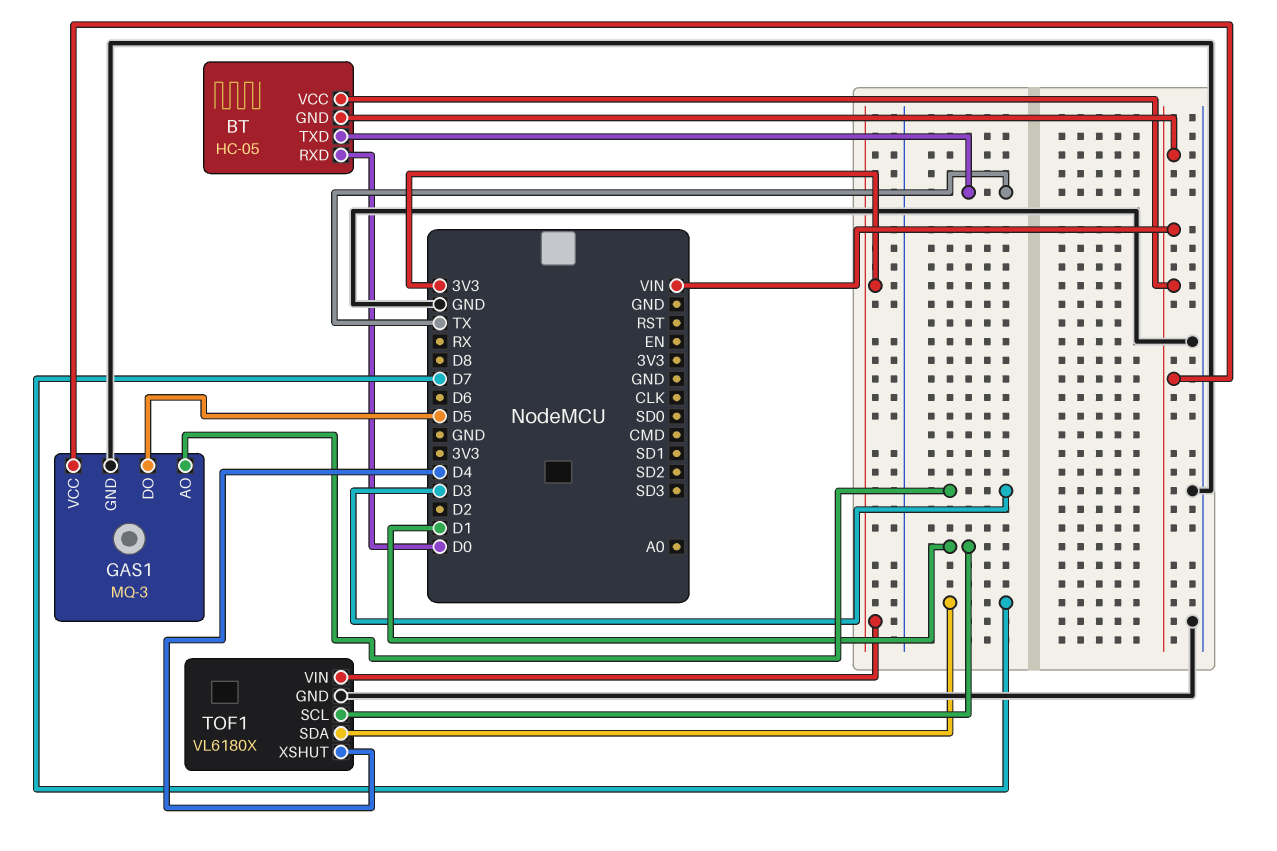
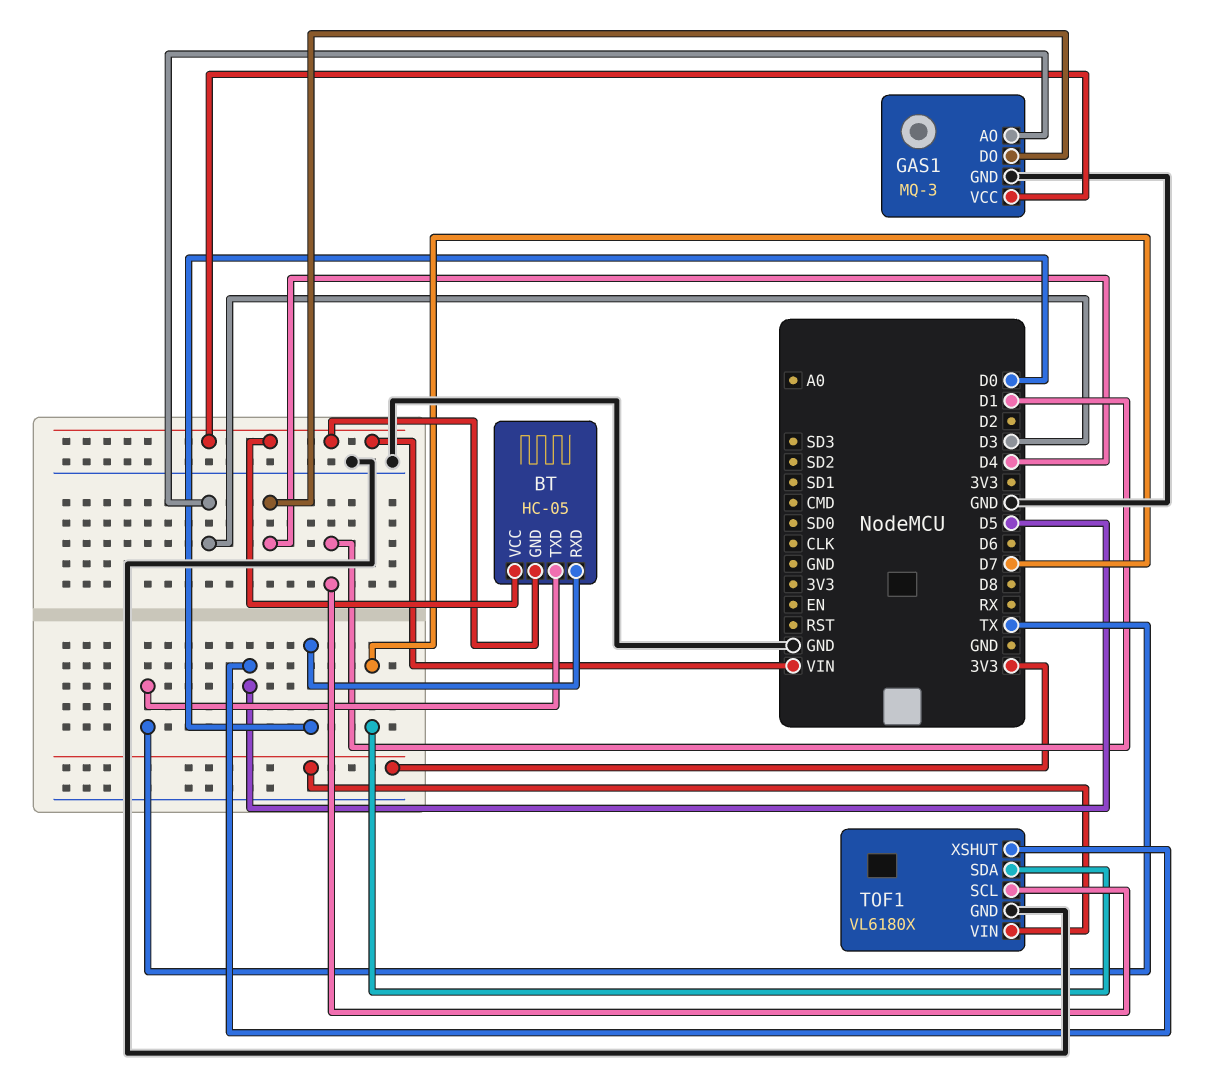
GAS1 pin DO: D5 -> D4
TOF1 pin XSHUT: D4 -> D5

